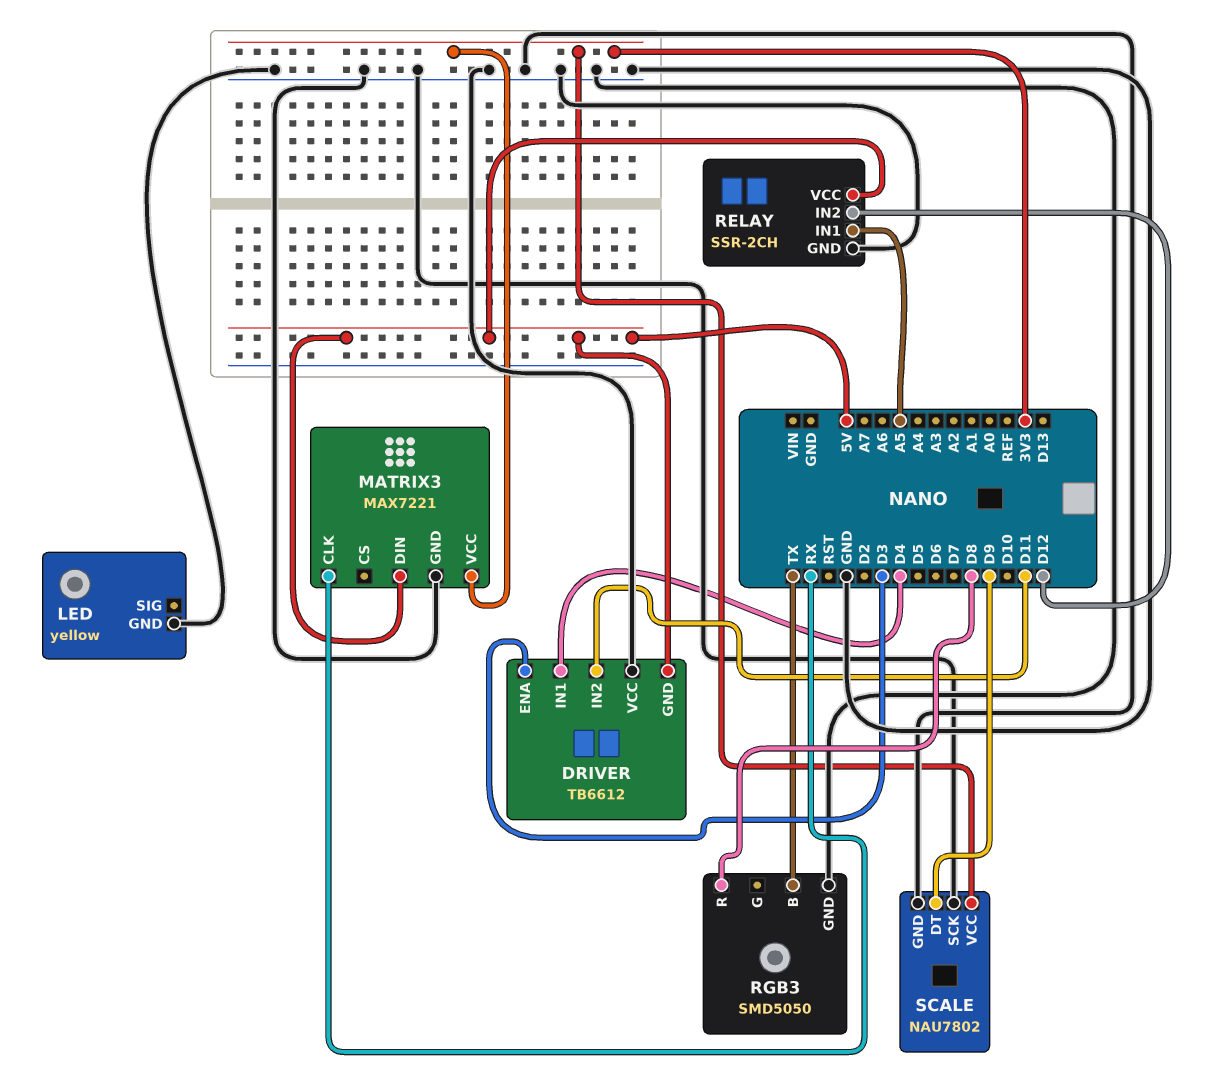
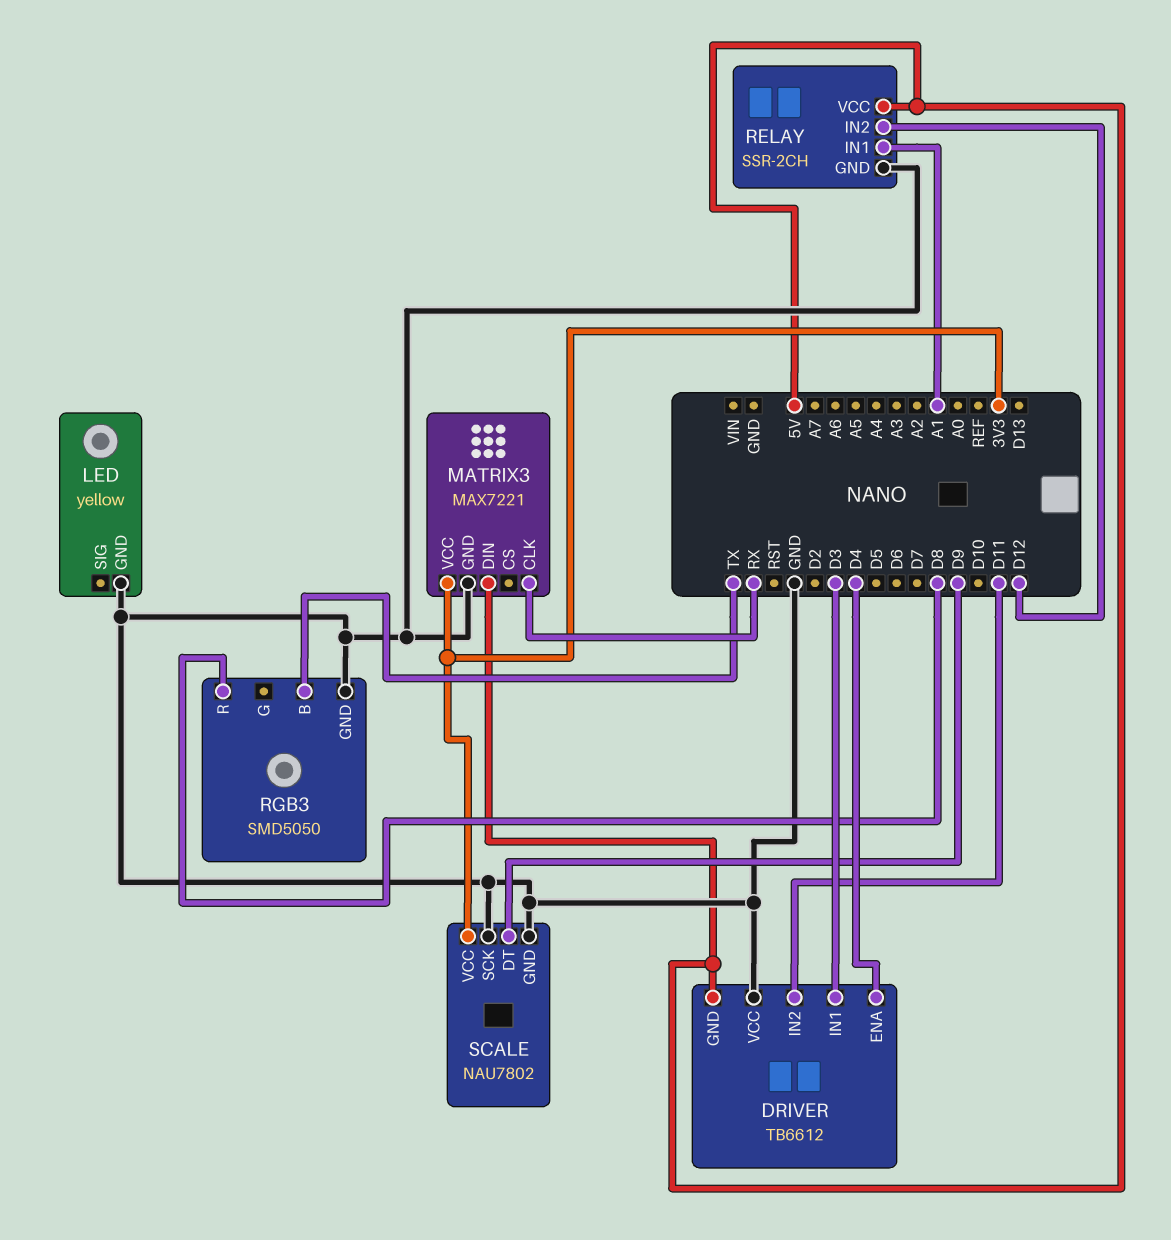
DRIVER pin ENA: D3 -> D4
DRIVER pin IN1: D4 -> D3
RELAY pin IN1: A5 -> A1

